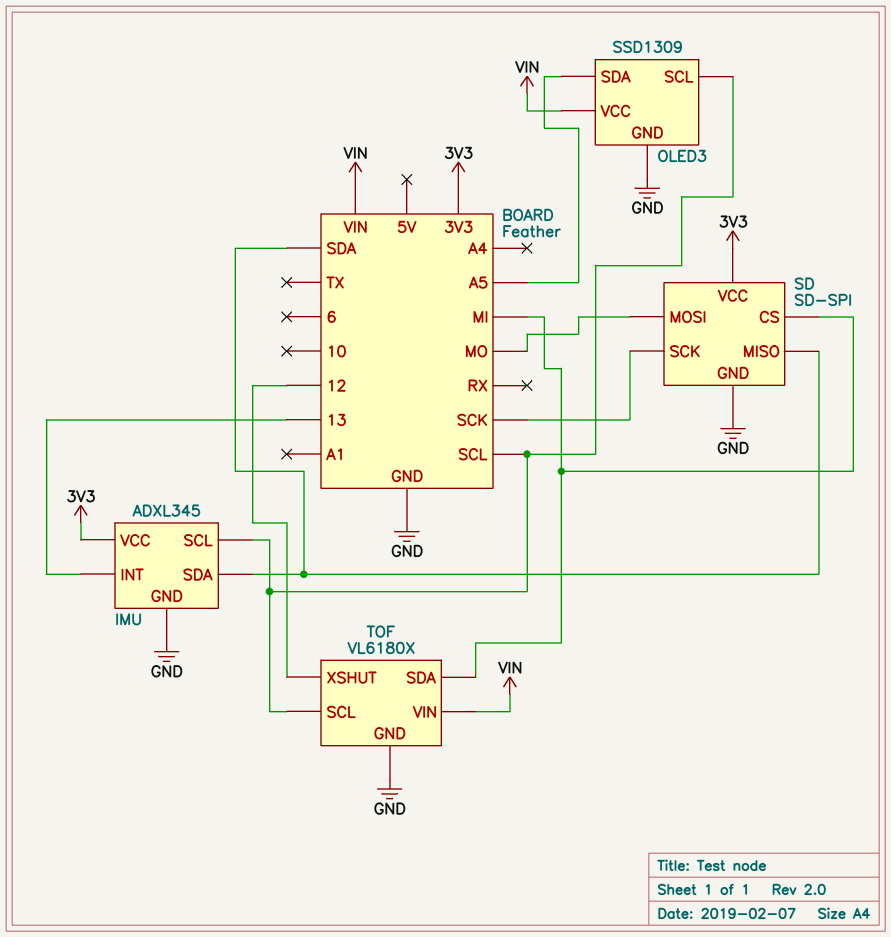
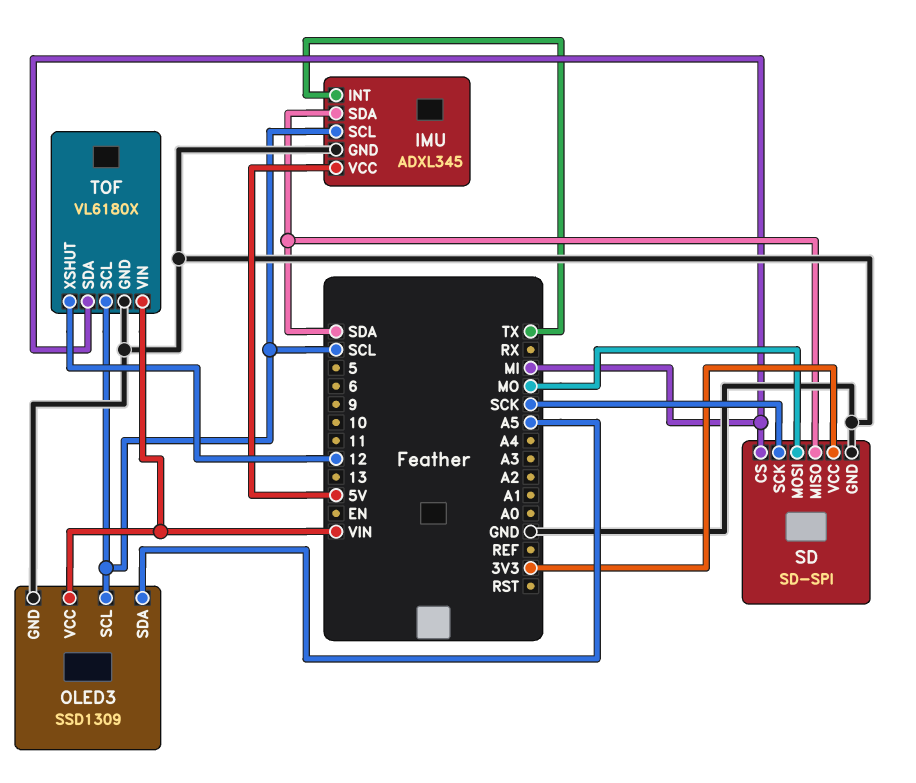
IMU pin INT: 13 -> TX
IMU pin VCC: 3V3 -> 5V

